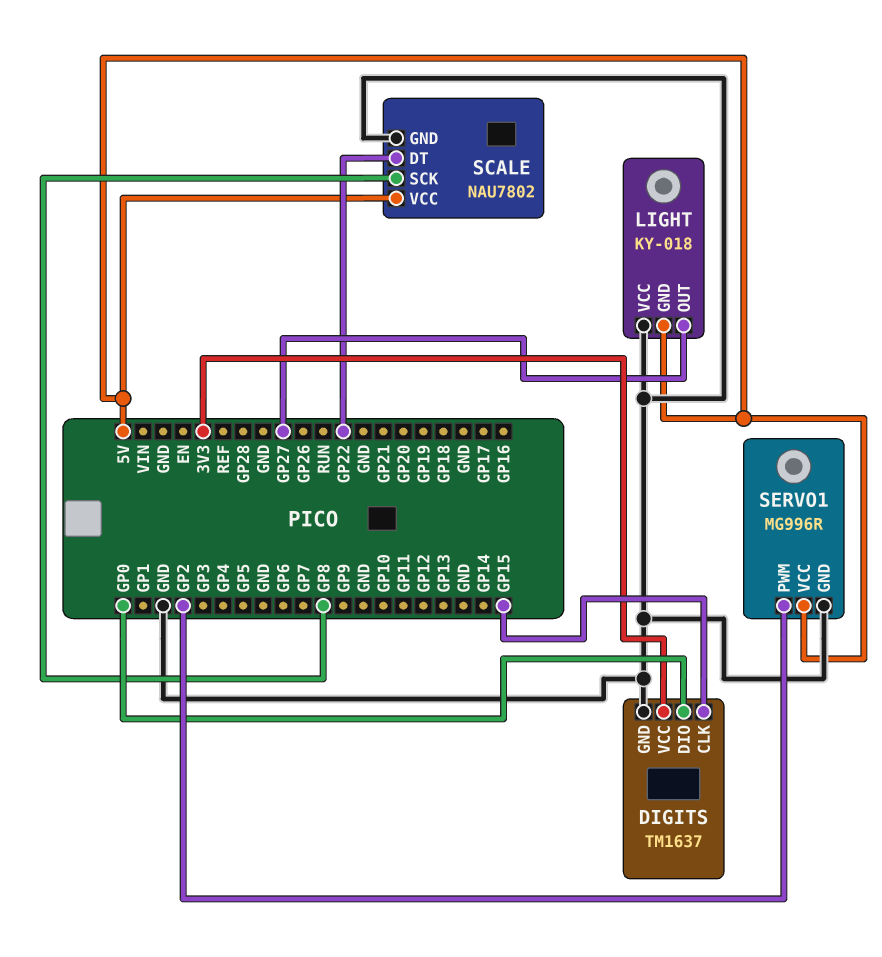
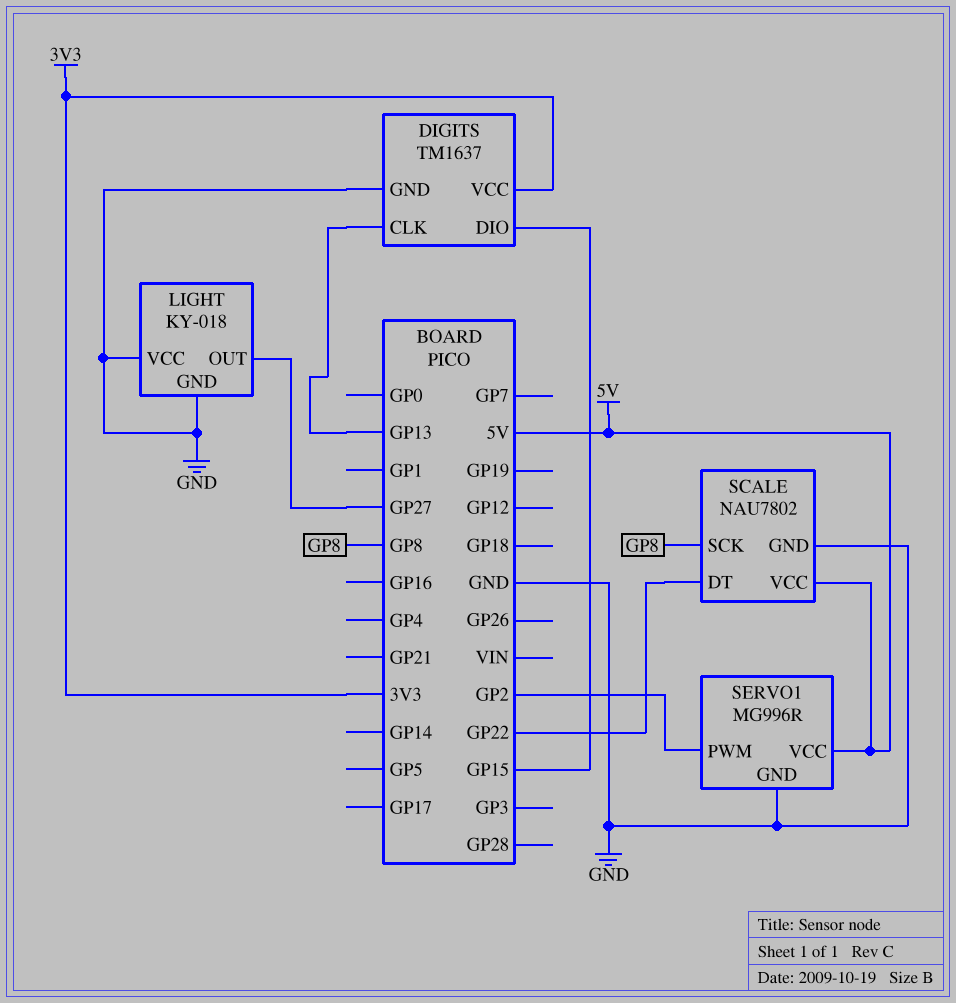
DIGITS pin CLK: GP15 -> GP13
DIGITS pin DIO: GP0 -> GP15
LIGHT pin GND: 5V -> GND

